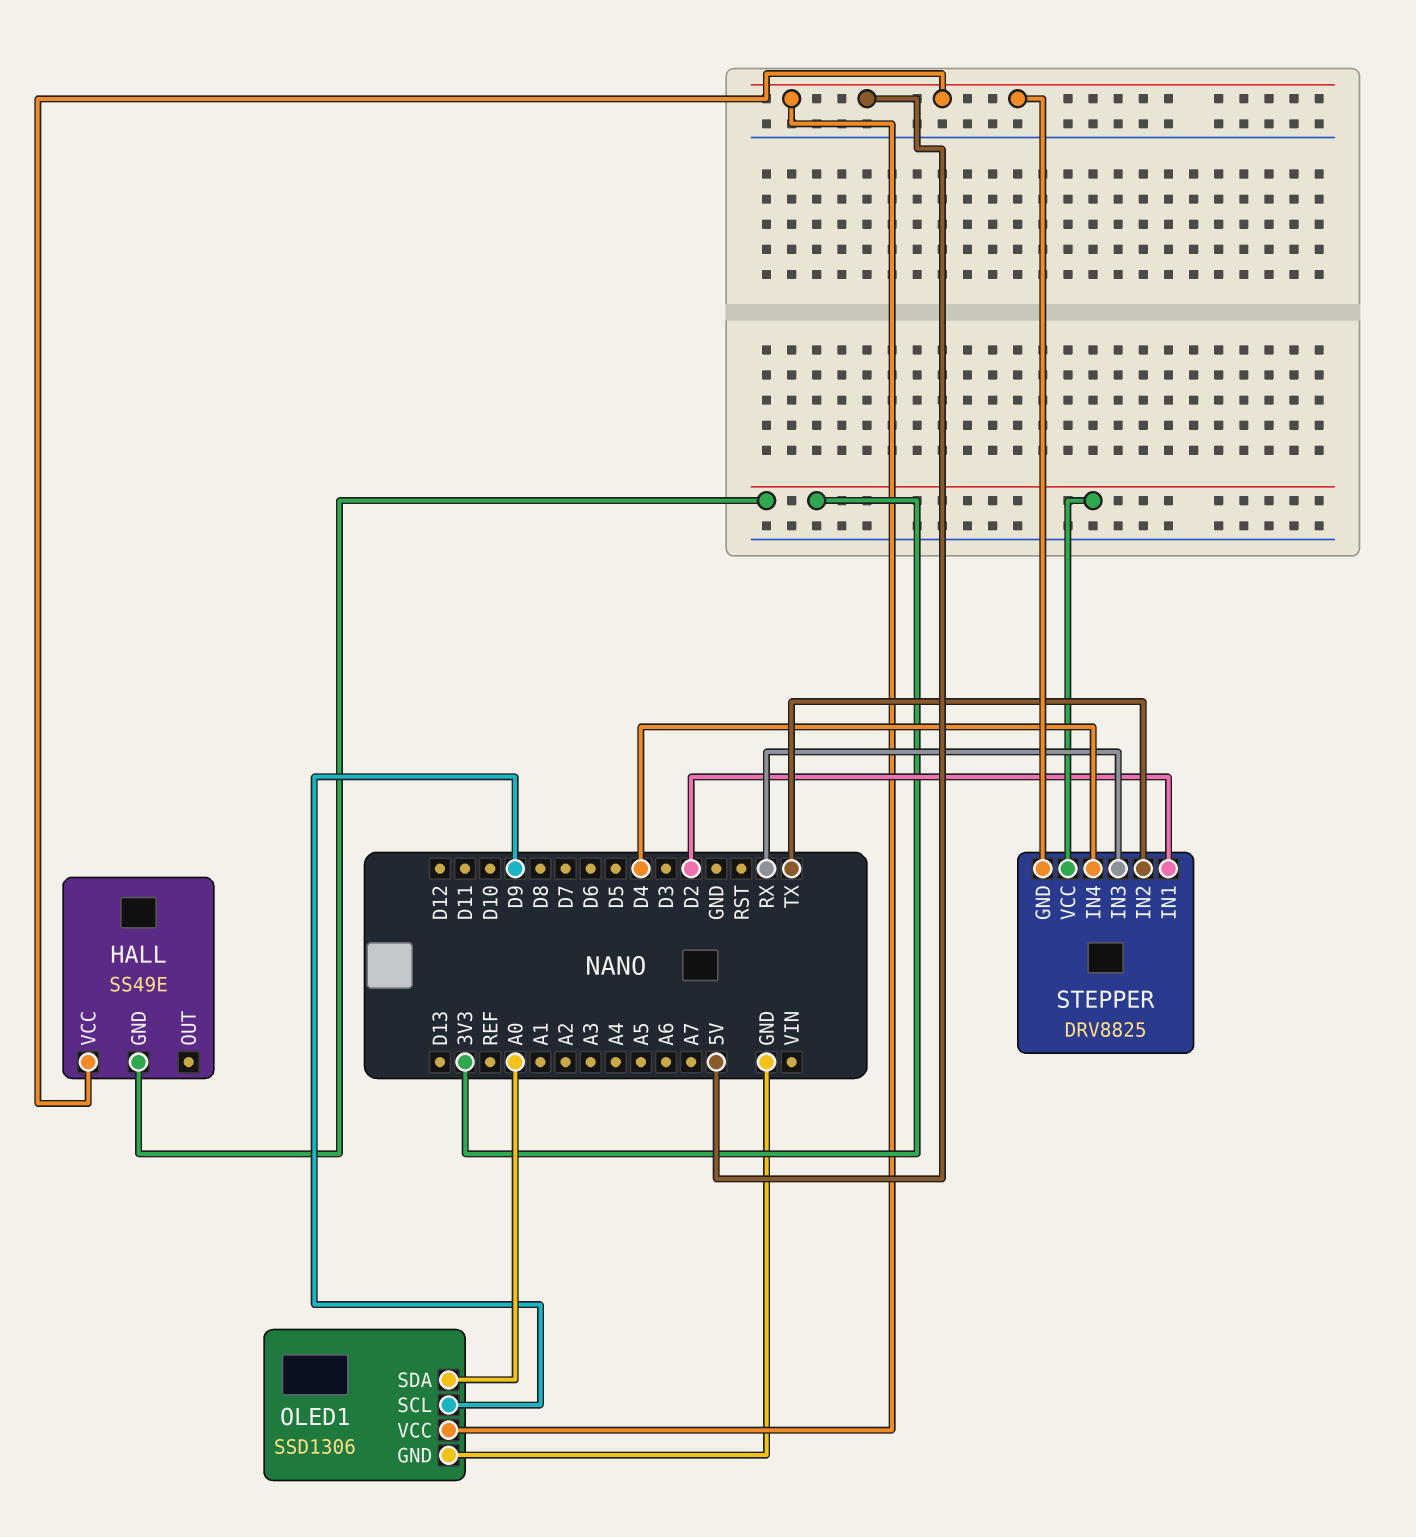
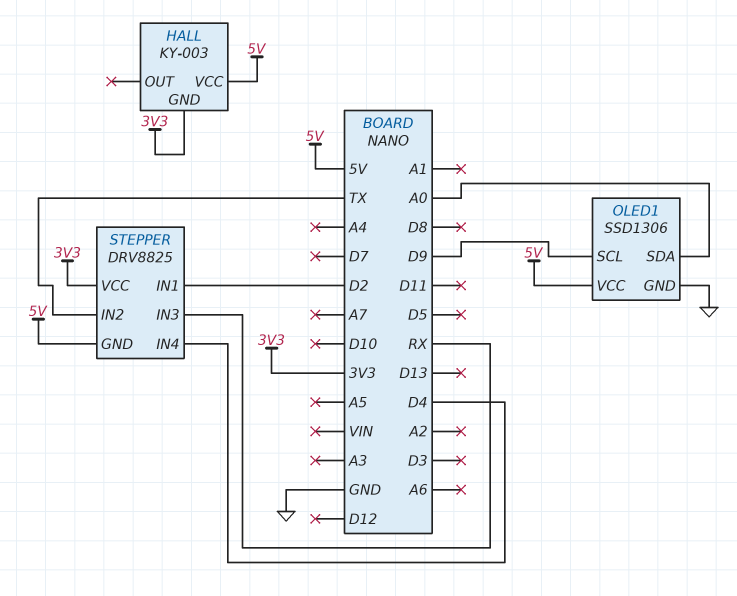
HALL: SS49E -> KY-003

